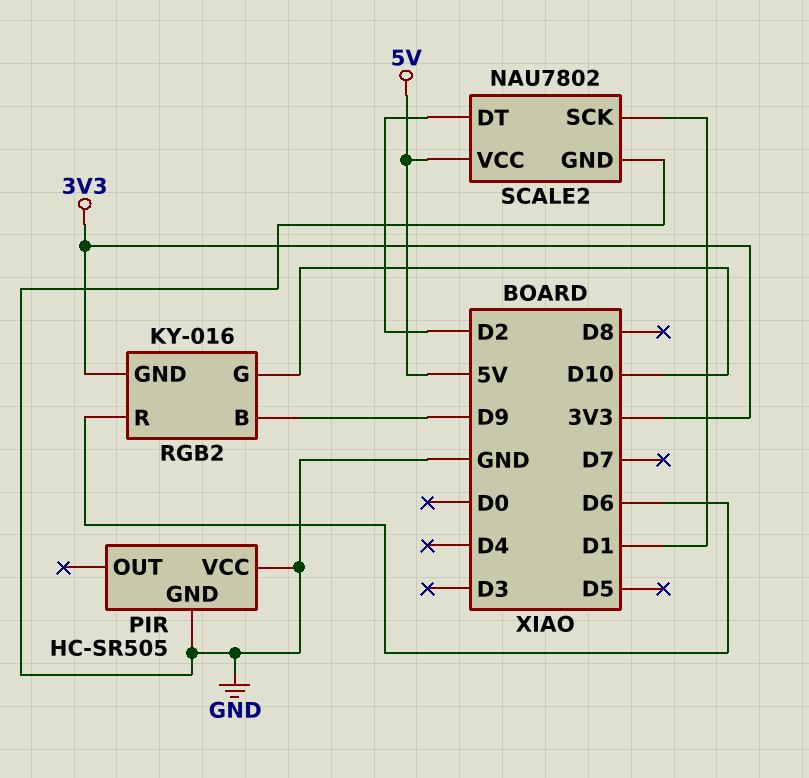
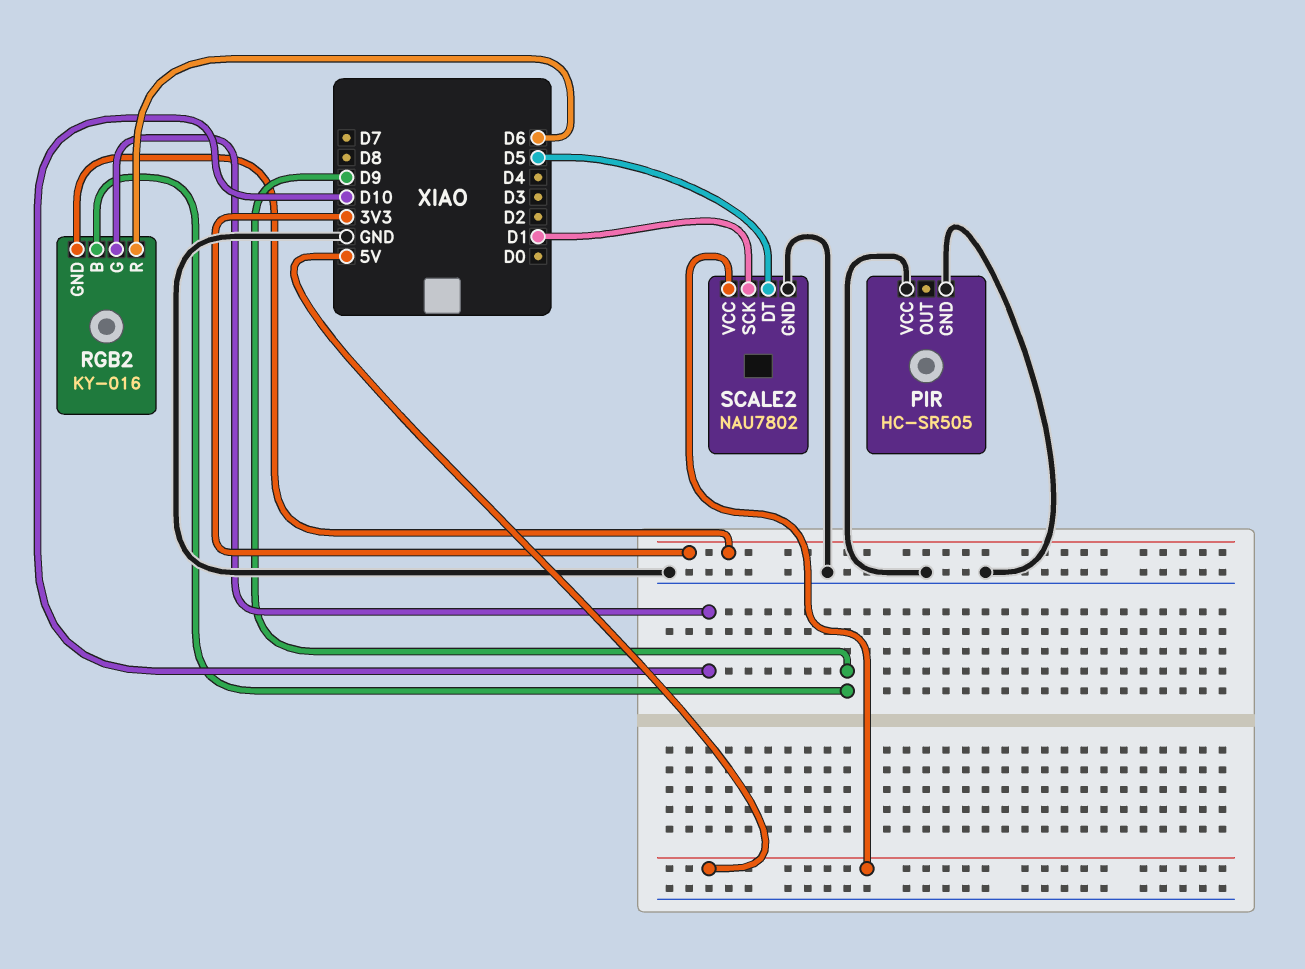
SCALE2 pin DT: D2 -> D5

